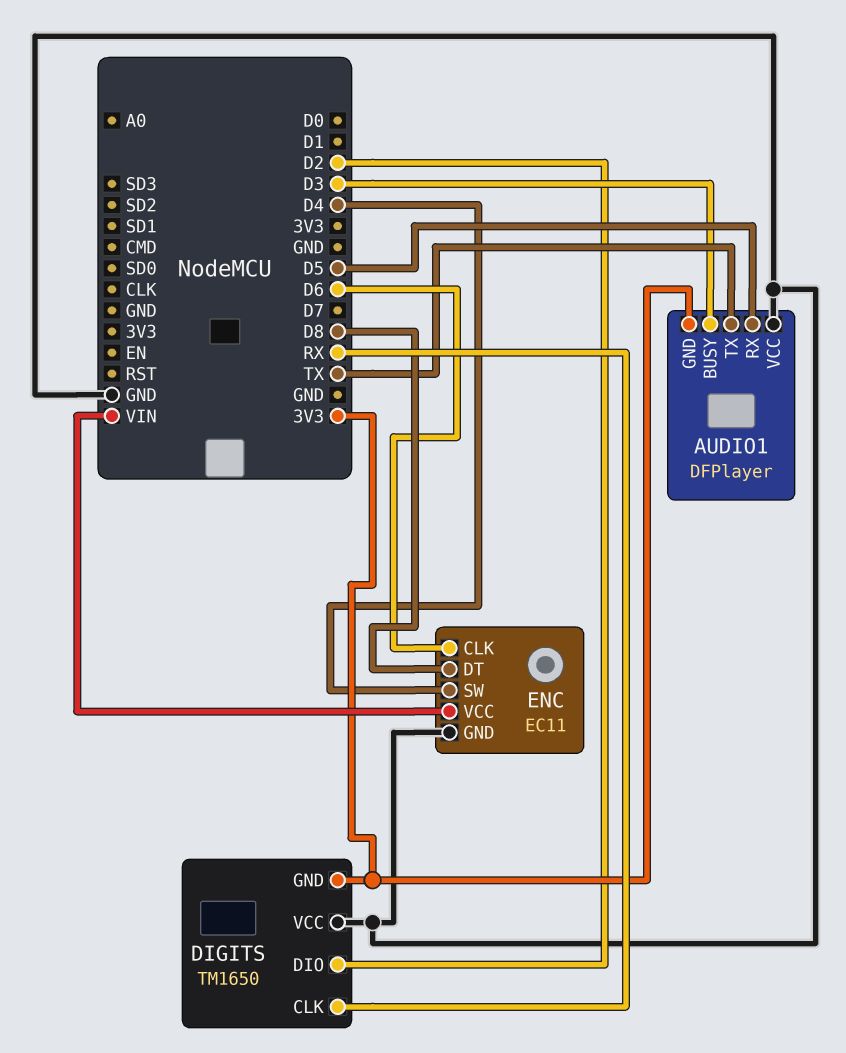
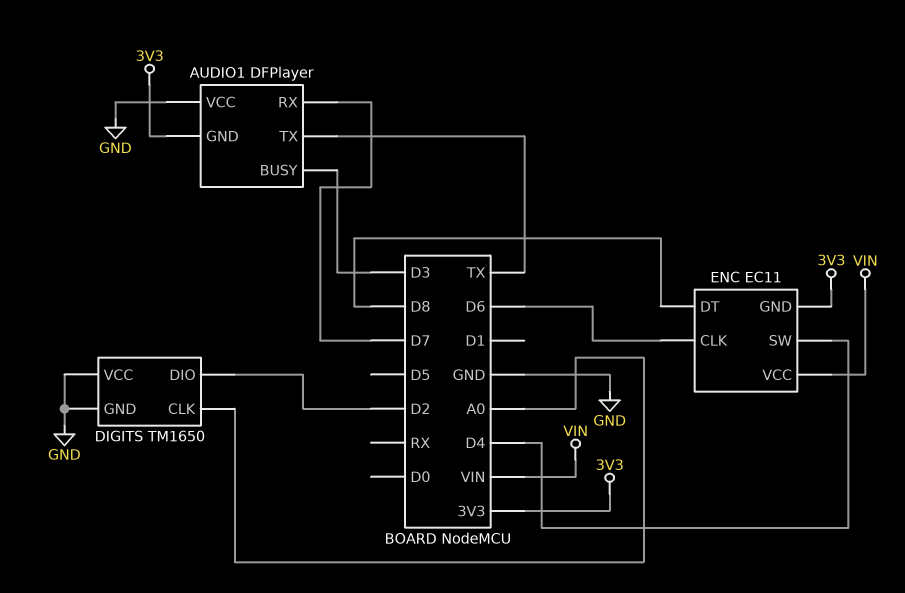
AUDIO1 pin RX: D5 -> D7
DIGITS pin CLK: RX -> A0
DIGITS pin GND: 3V3 -> GND
ENC pin GND: GND -> 3V3

